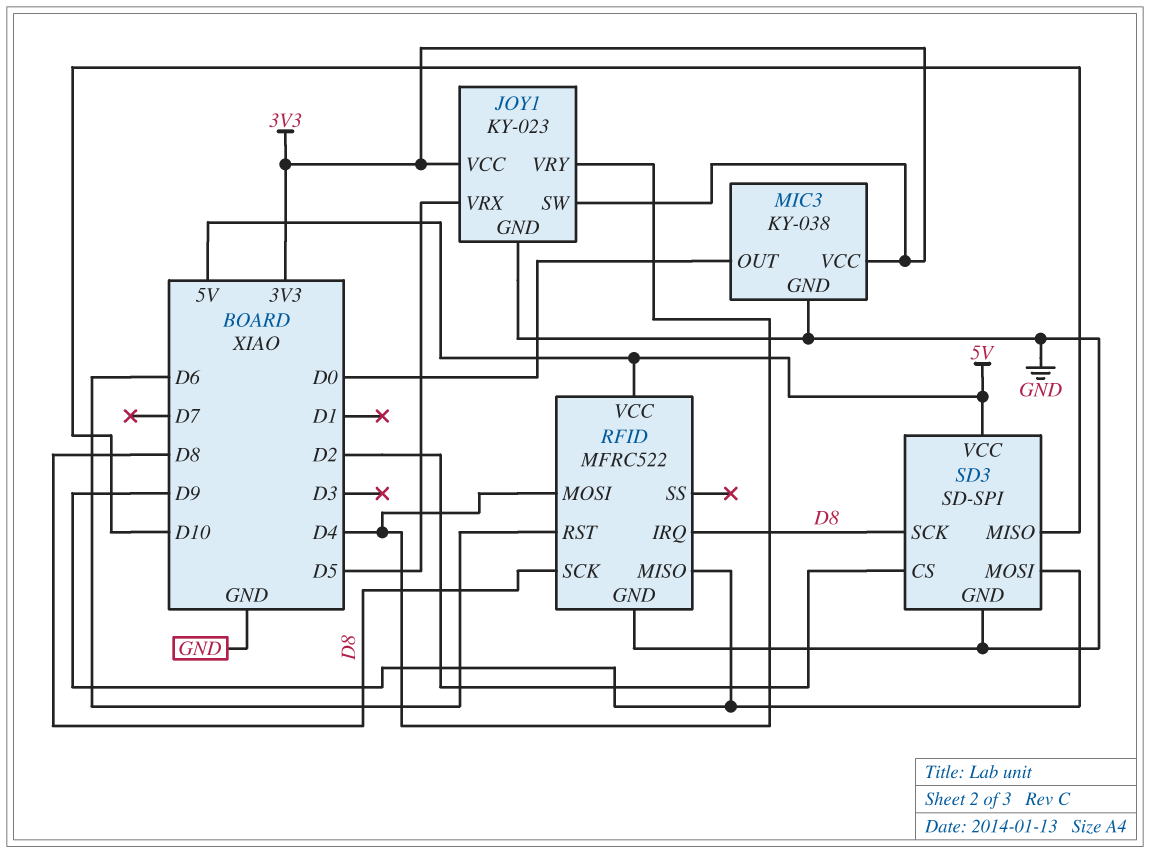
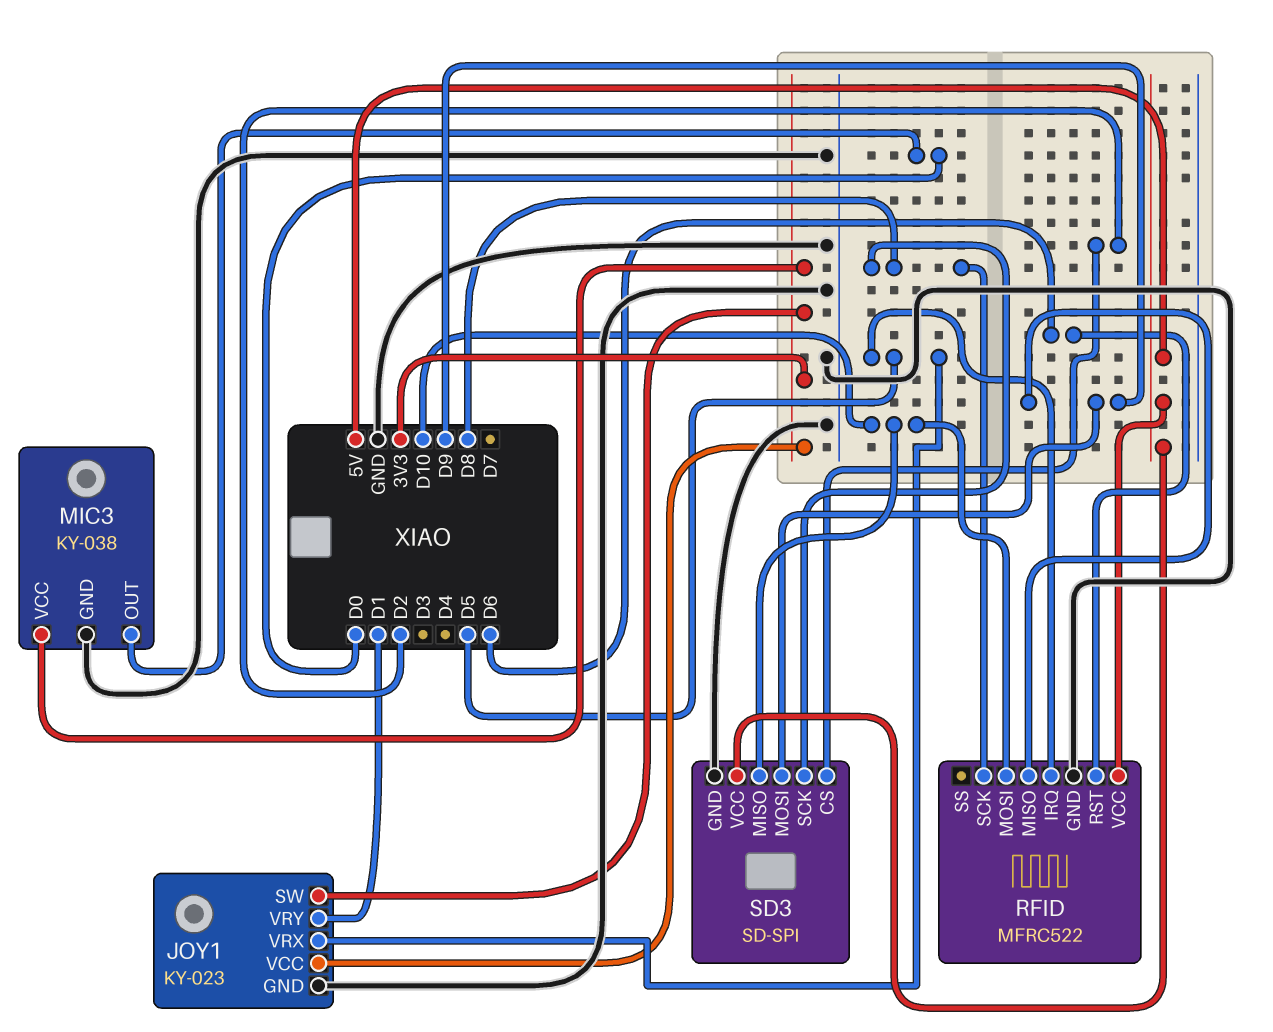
JOY1 pin VRY: D4 -> D1
RFID pin IRQ: D8 -> D5
RFID pin MOSI: D4 -> D10

